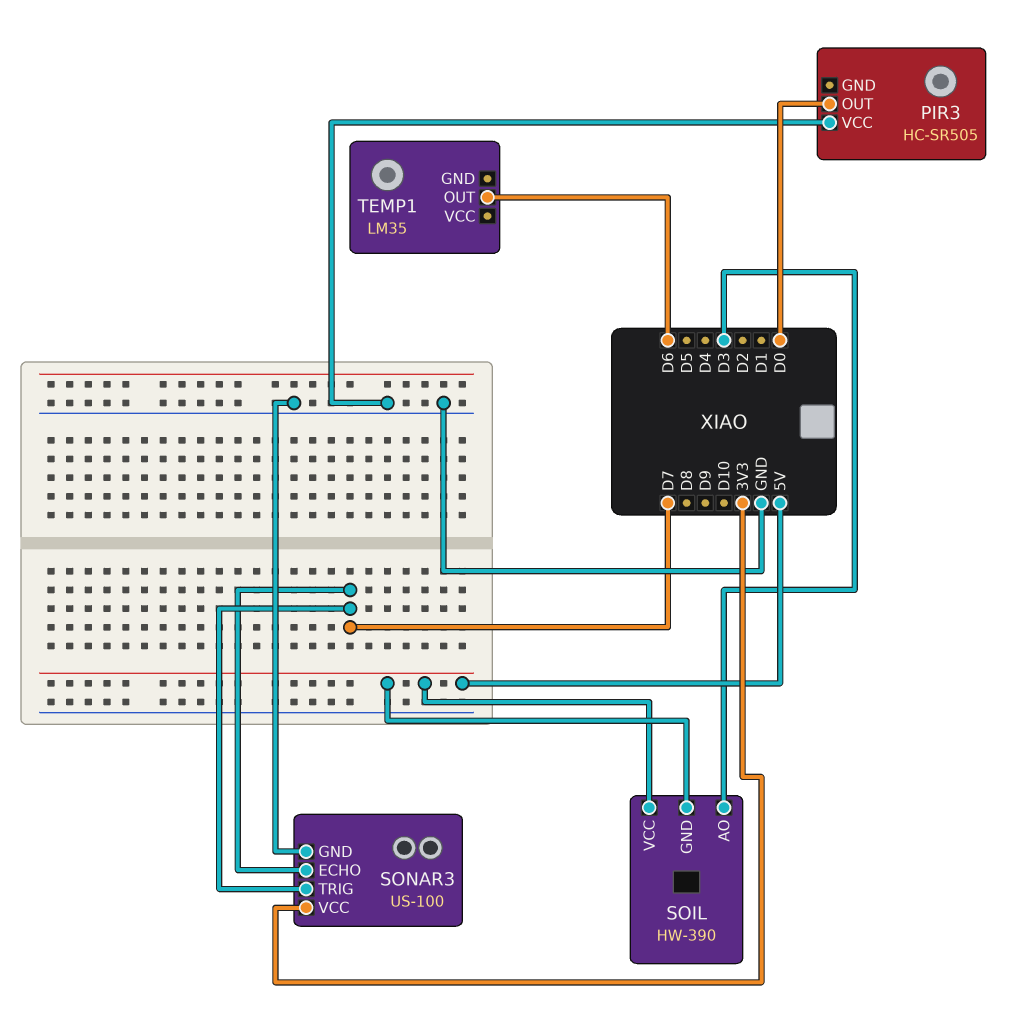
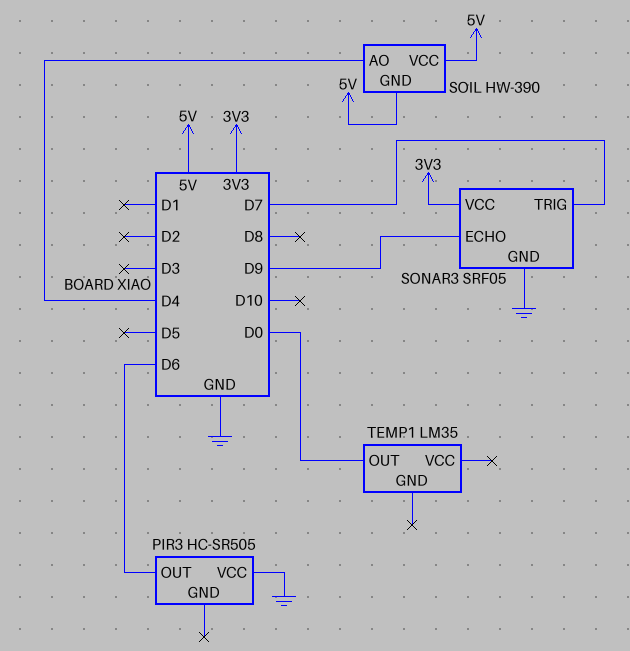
PIR3 pin OUT: D0 -> D6
SOIL pin AO: D3 -> D4
SONAR3: US-100 -> SRF05
SONAR3 pin ECHO: D7 -> D9
TEMP1 pin OUT: D6 -> D0

